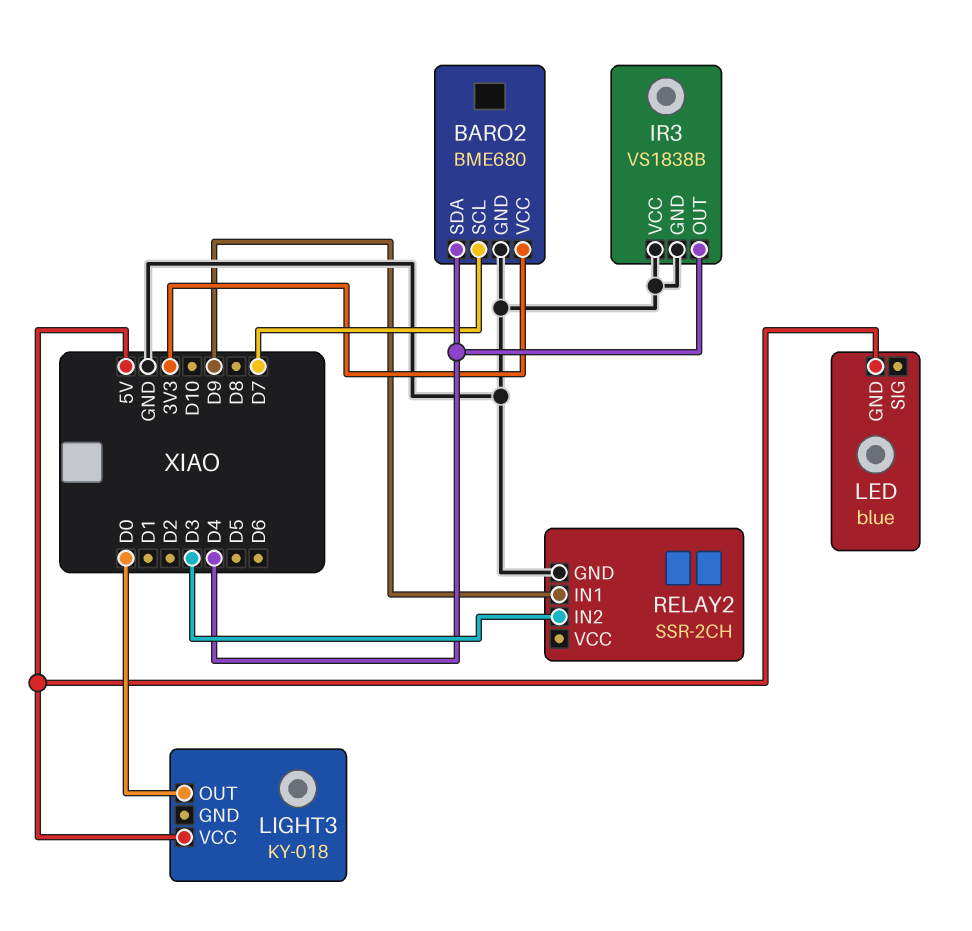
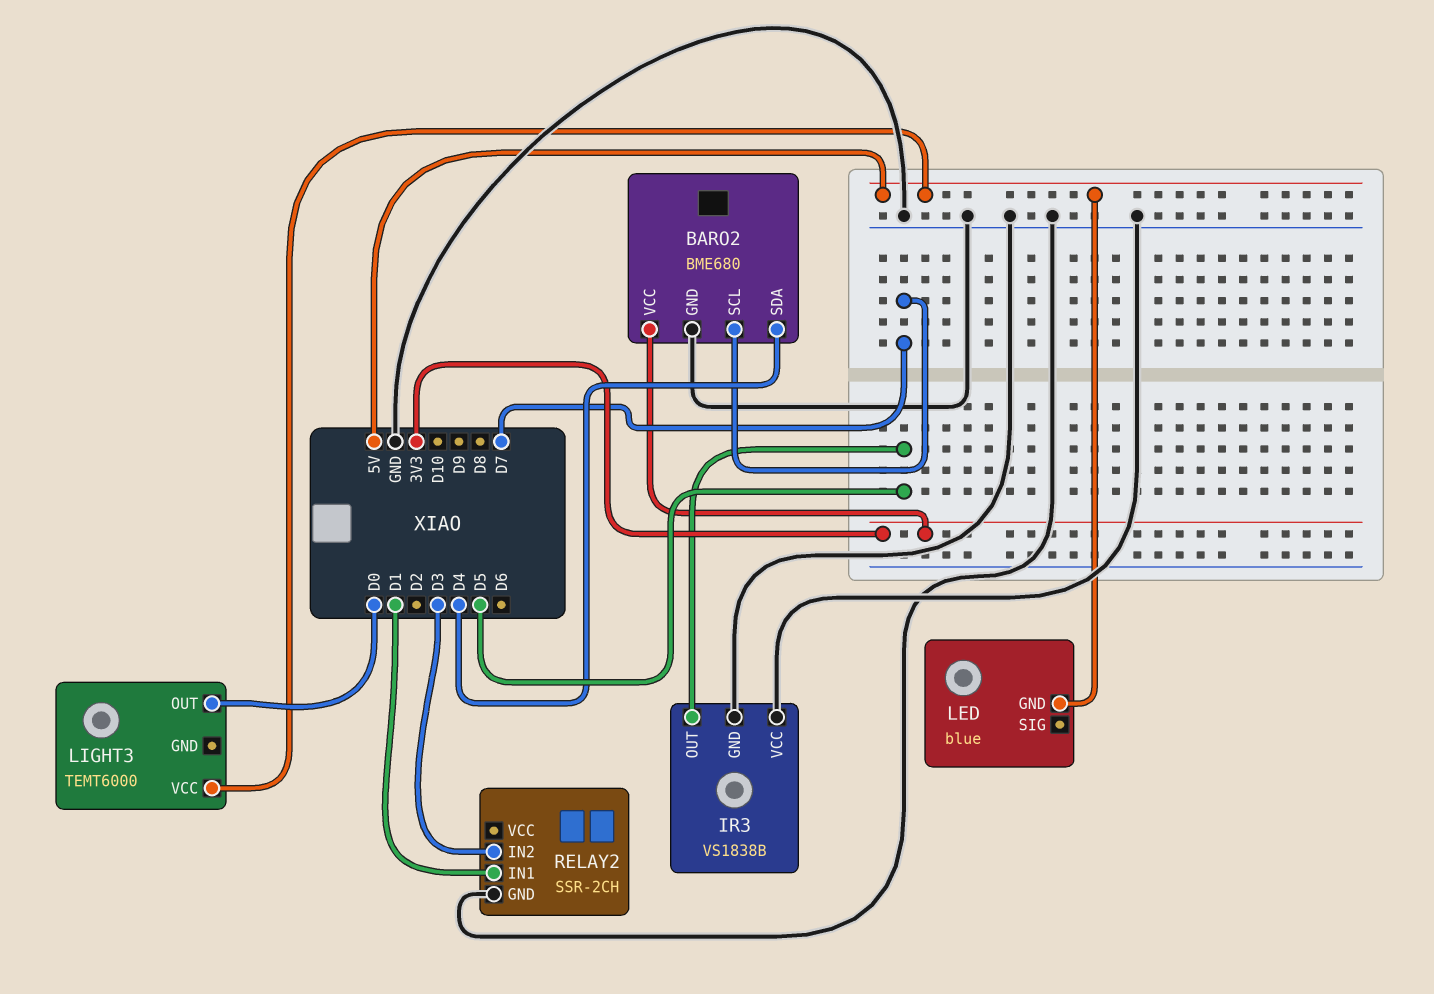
IR3 pin OUT: D4 -> D5
LIGHT3: KY-018 -> TEMT6000
RELAY2 pin IN1: D9 -> D1

